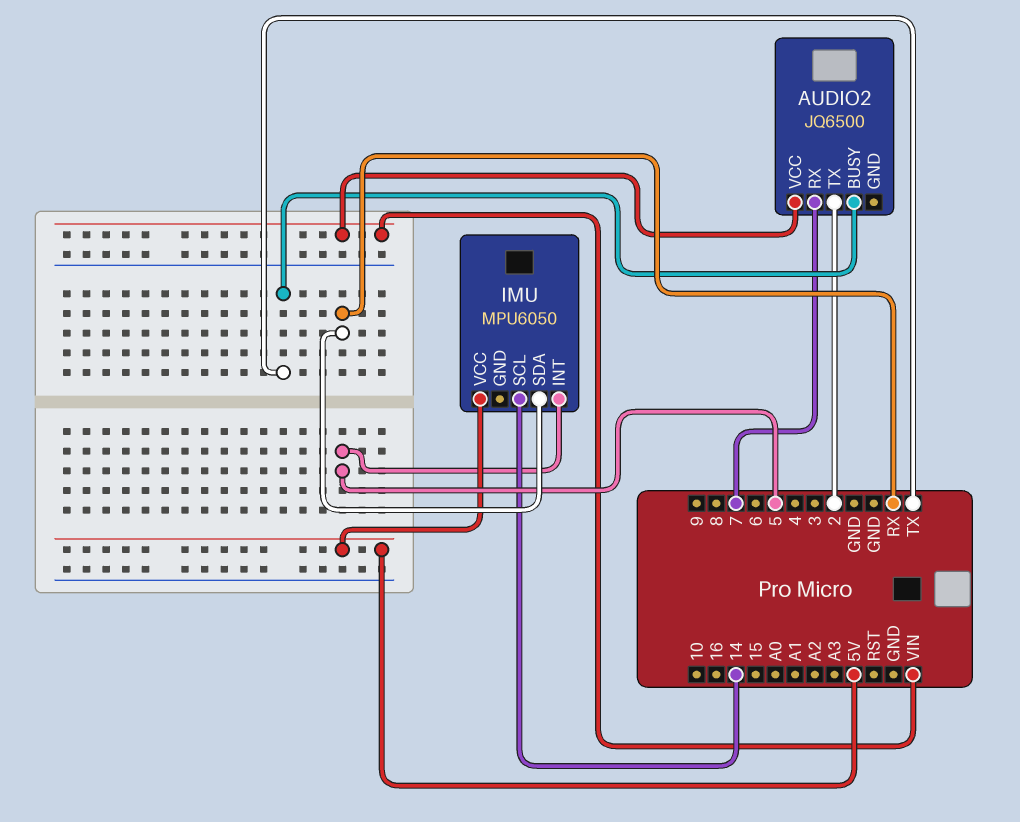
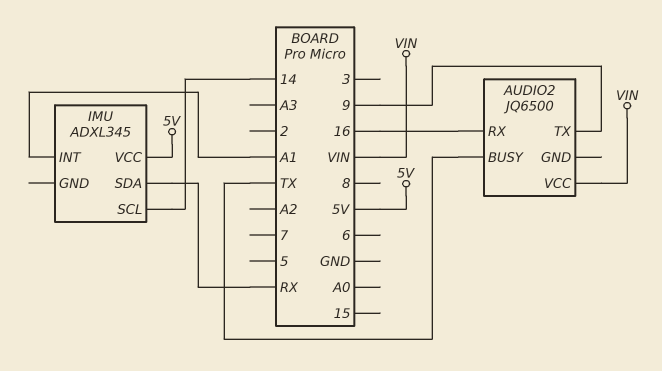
AUDIO2 pin RX: 7 -> 16
AUDIO2 pin TX: 2 -> 9
IMU: MPU6050 -> ADXL345
IMU pin INT: 5 -> A1

